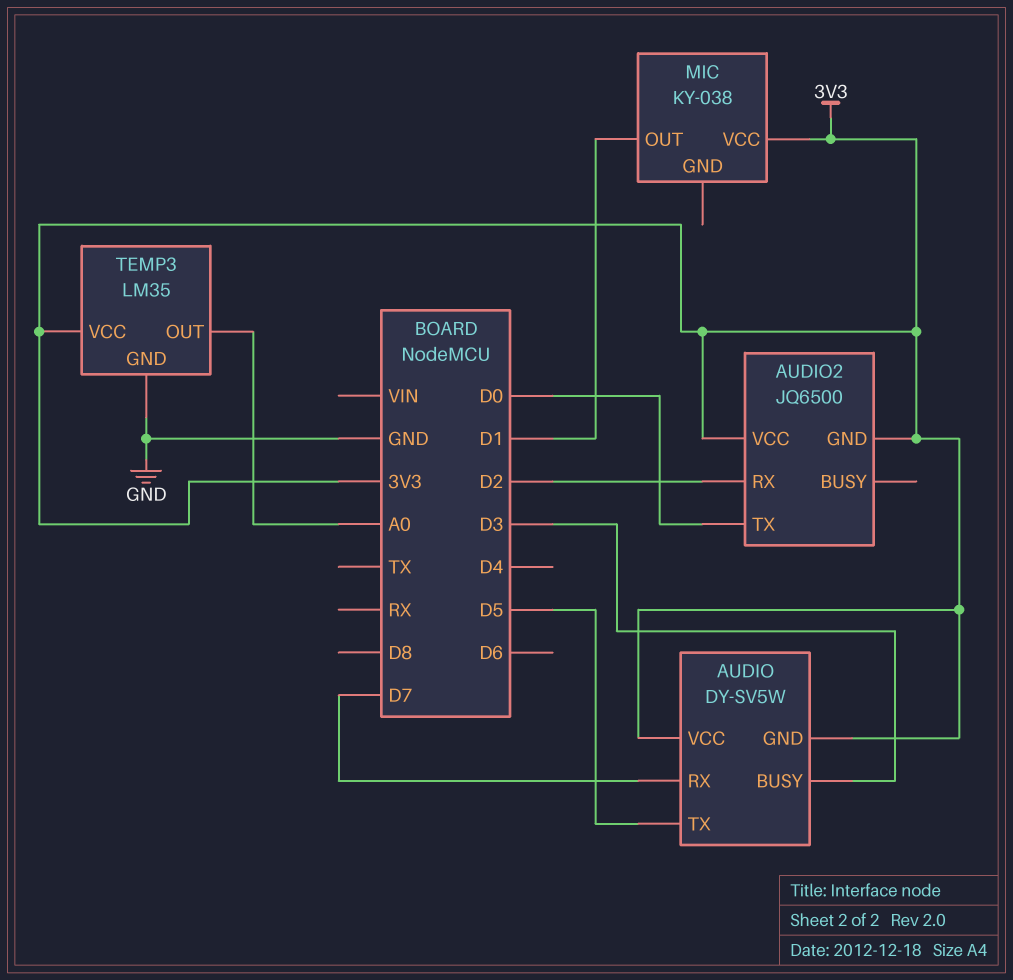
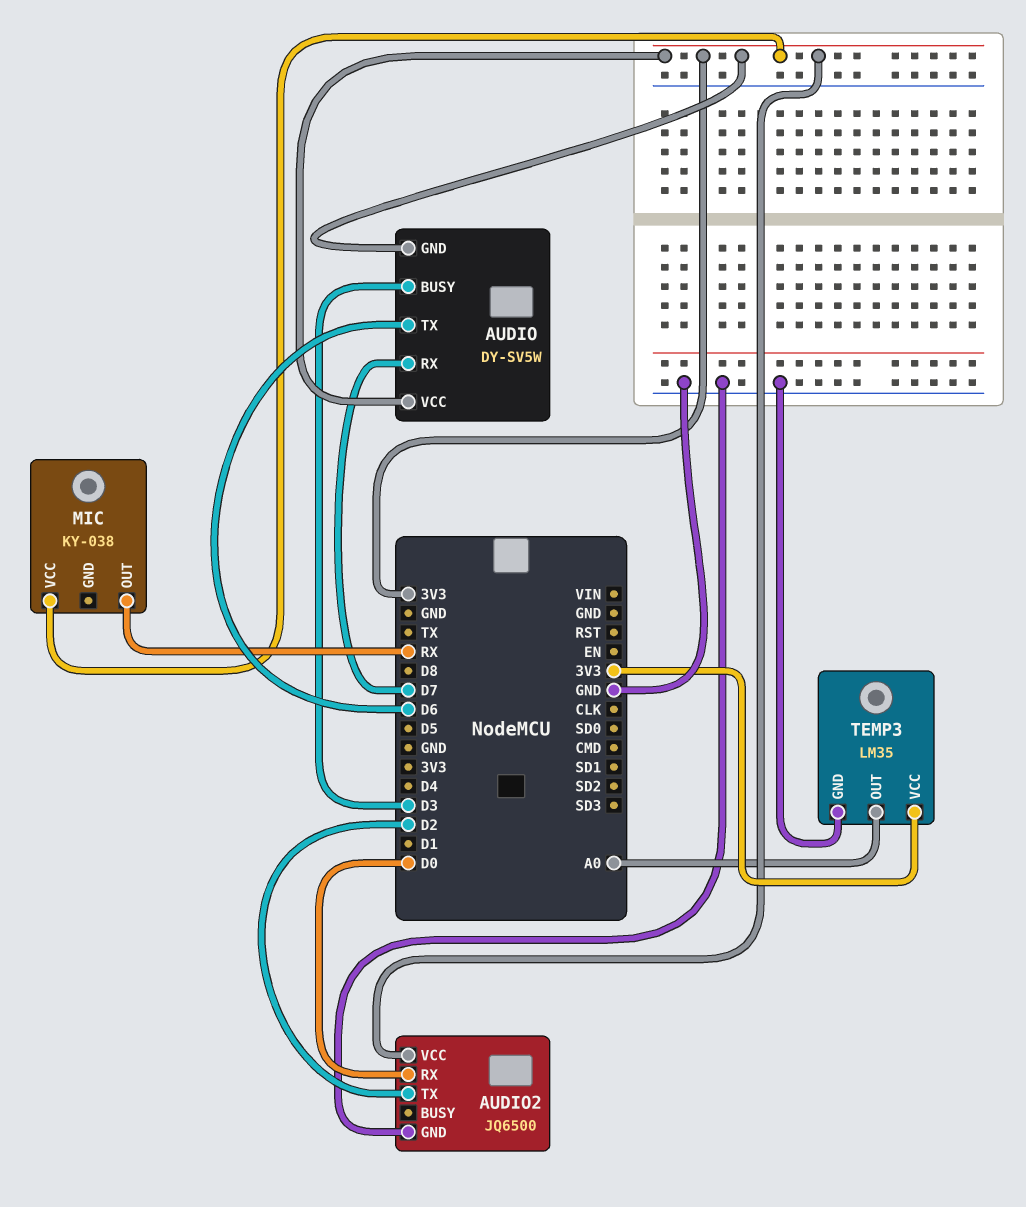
AUDIO pin TX: D5 -> D6
AUDIO2 pin GND: 3V3 -> GND
AUDIO2 pin RX: D2 -> D0
AUDIO2 pin TX: D0 -> D2
MIC pin OUT: D1 -> RX

